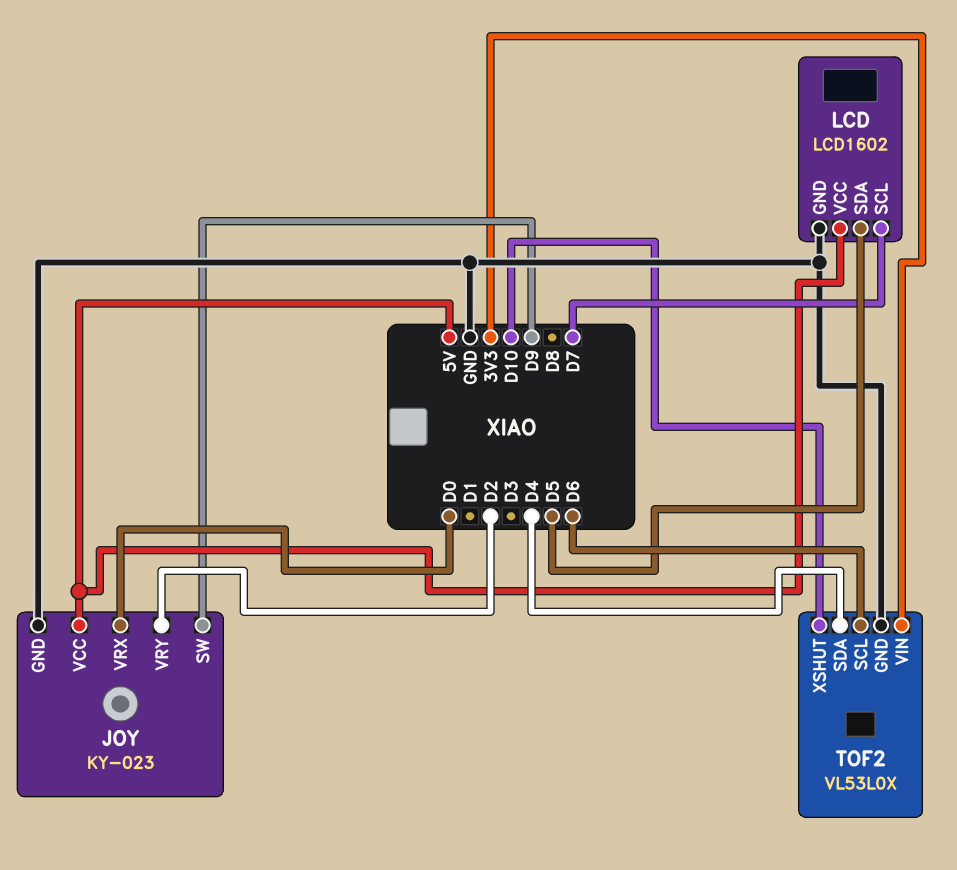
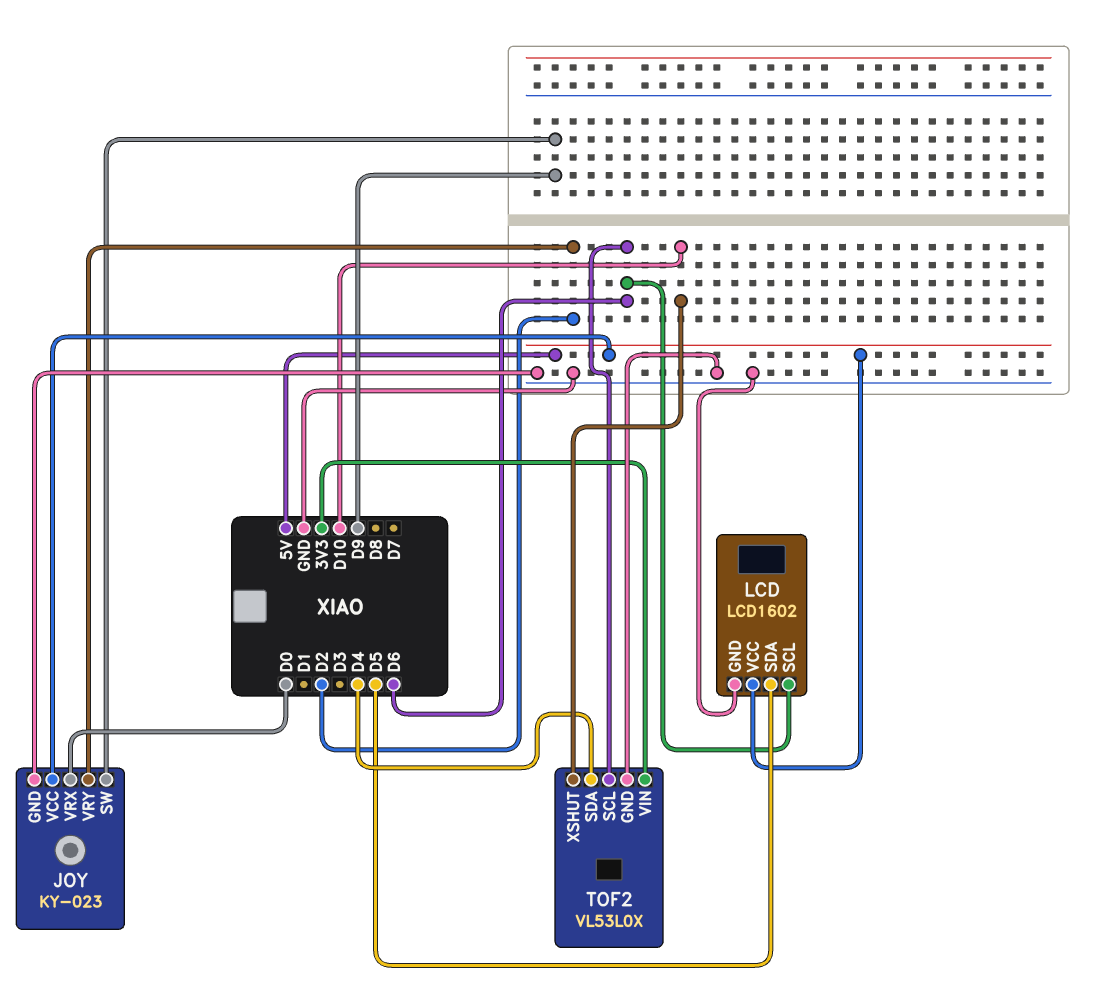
LCD pin SCL: D7 -> D6

